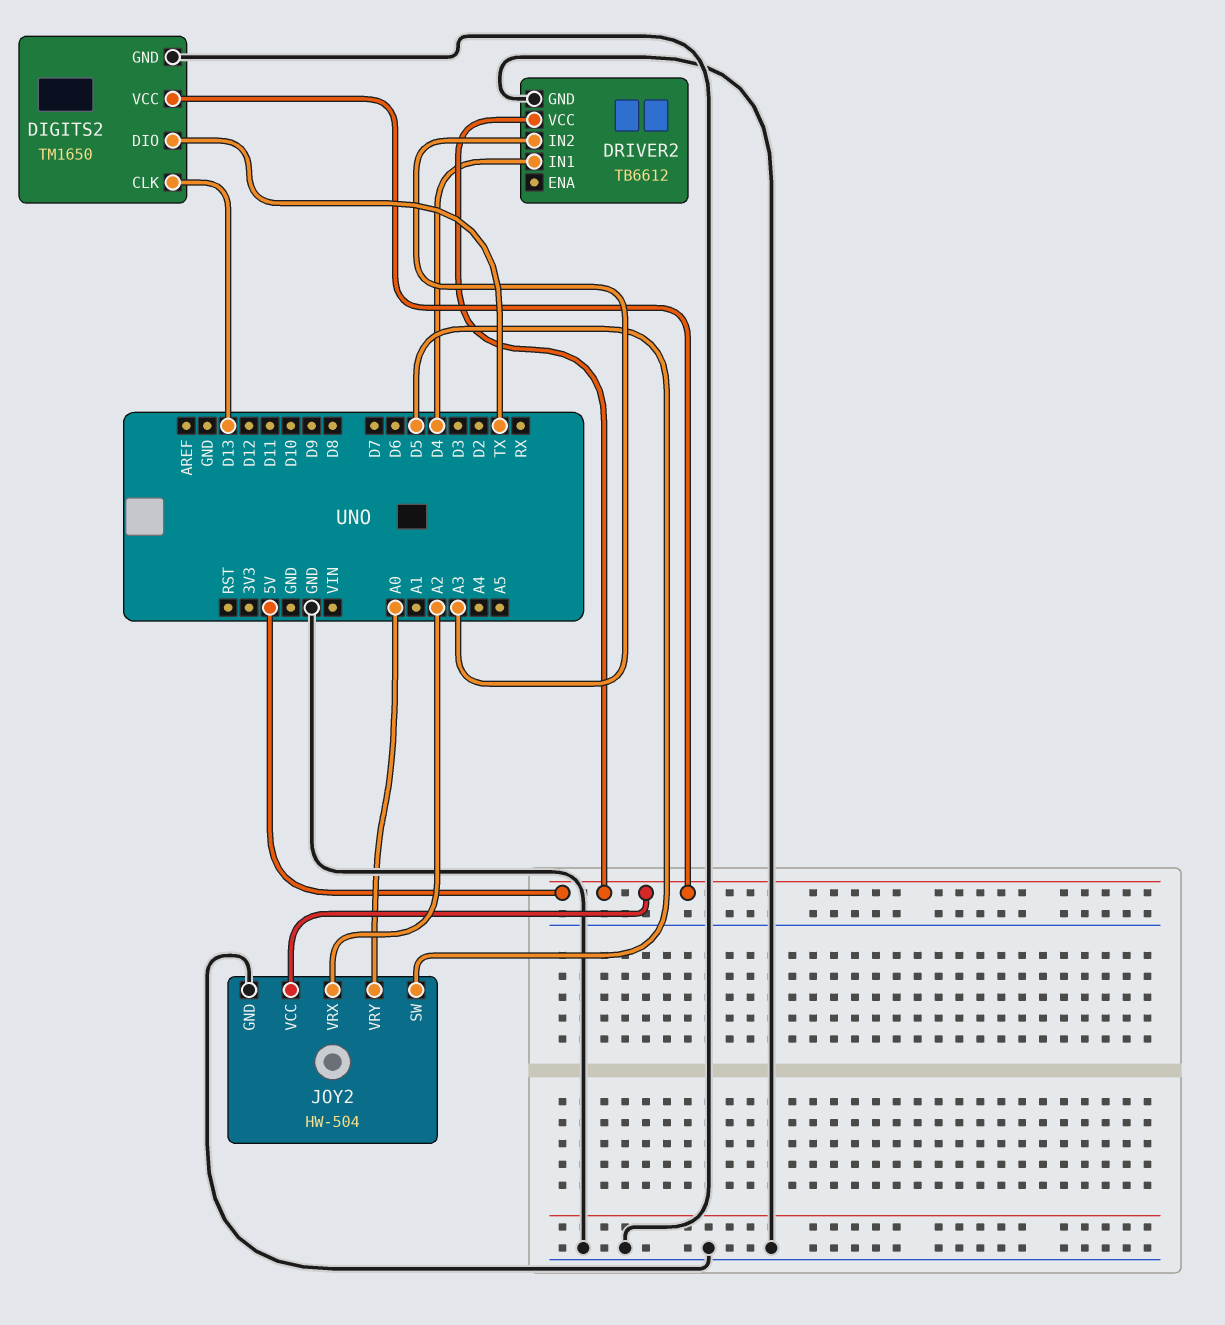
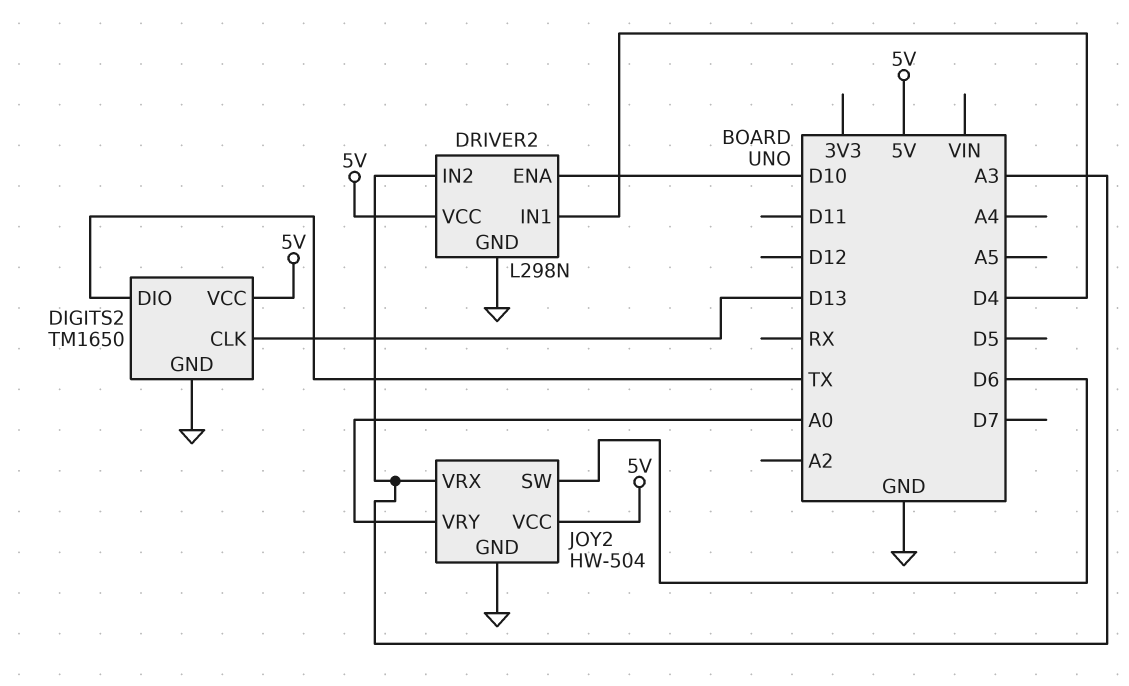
DRIVER2: TB6612 -> L298N
DRIVER2 pin ENA: none -> D10
JOY2 pin SW: D5 -> D6
JOY2 pin VRX: A2 -> A3

